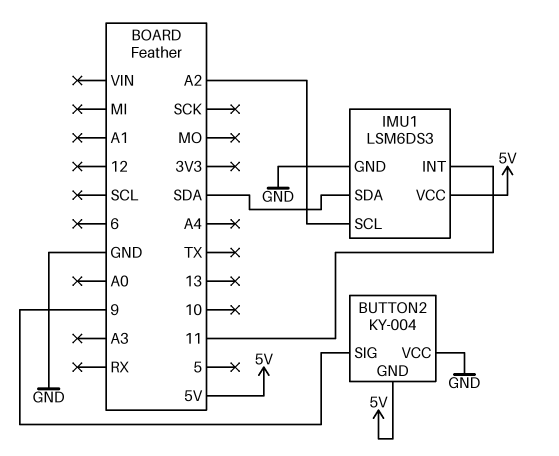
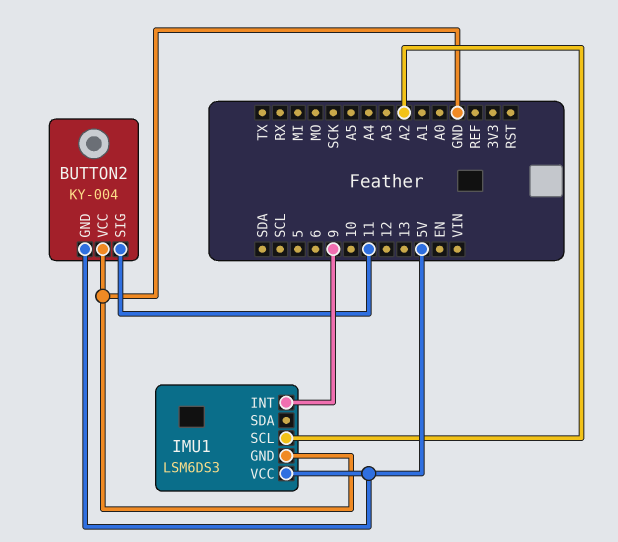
BUTTON2 pin SIG: 9 -> 11
IMU1 pin INT: 11 -> 9
IMU1 pin SDA: SDA -> none

